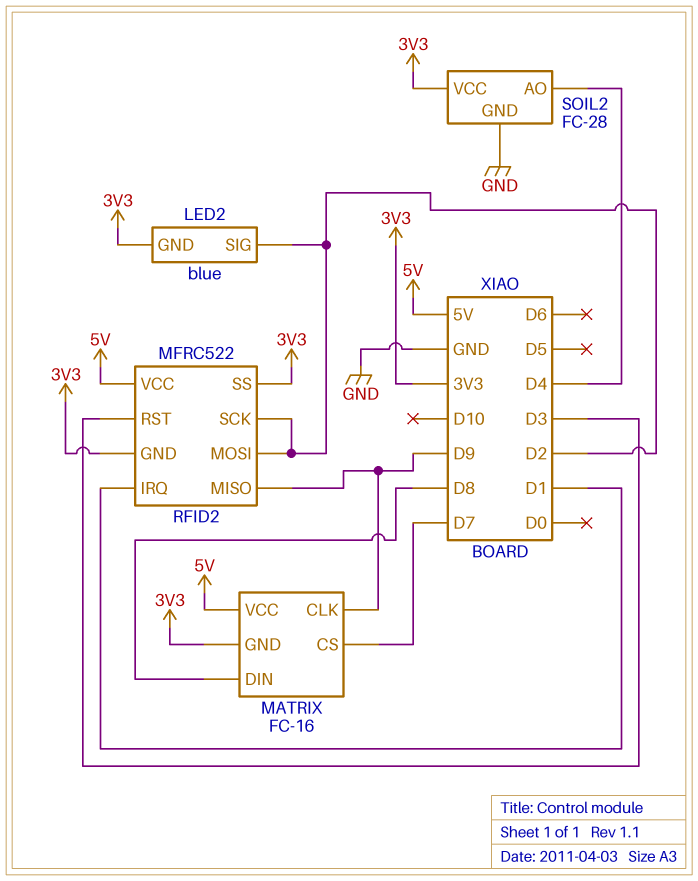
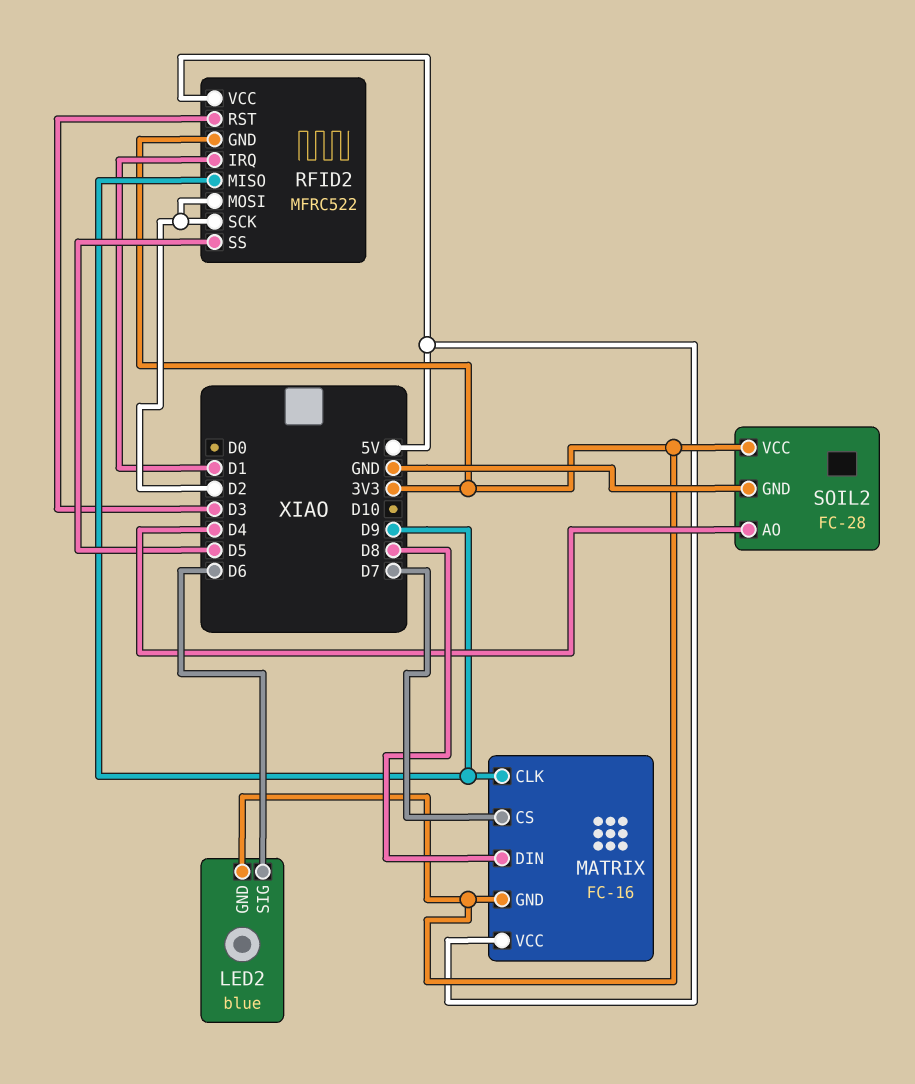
LED2 pin SIG: D2 -> D6
RFID2 pin SS: 3V3 -> D5

